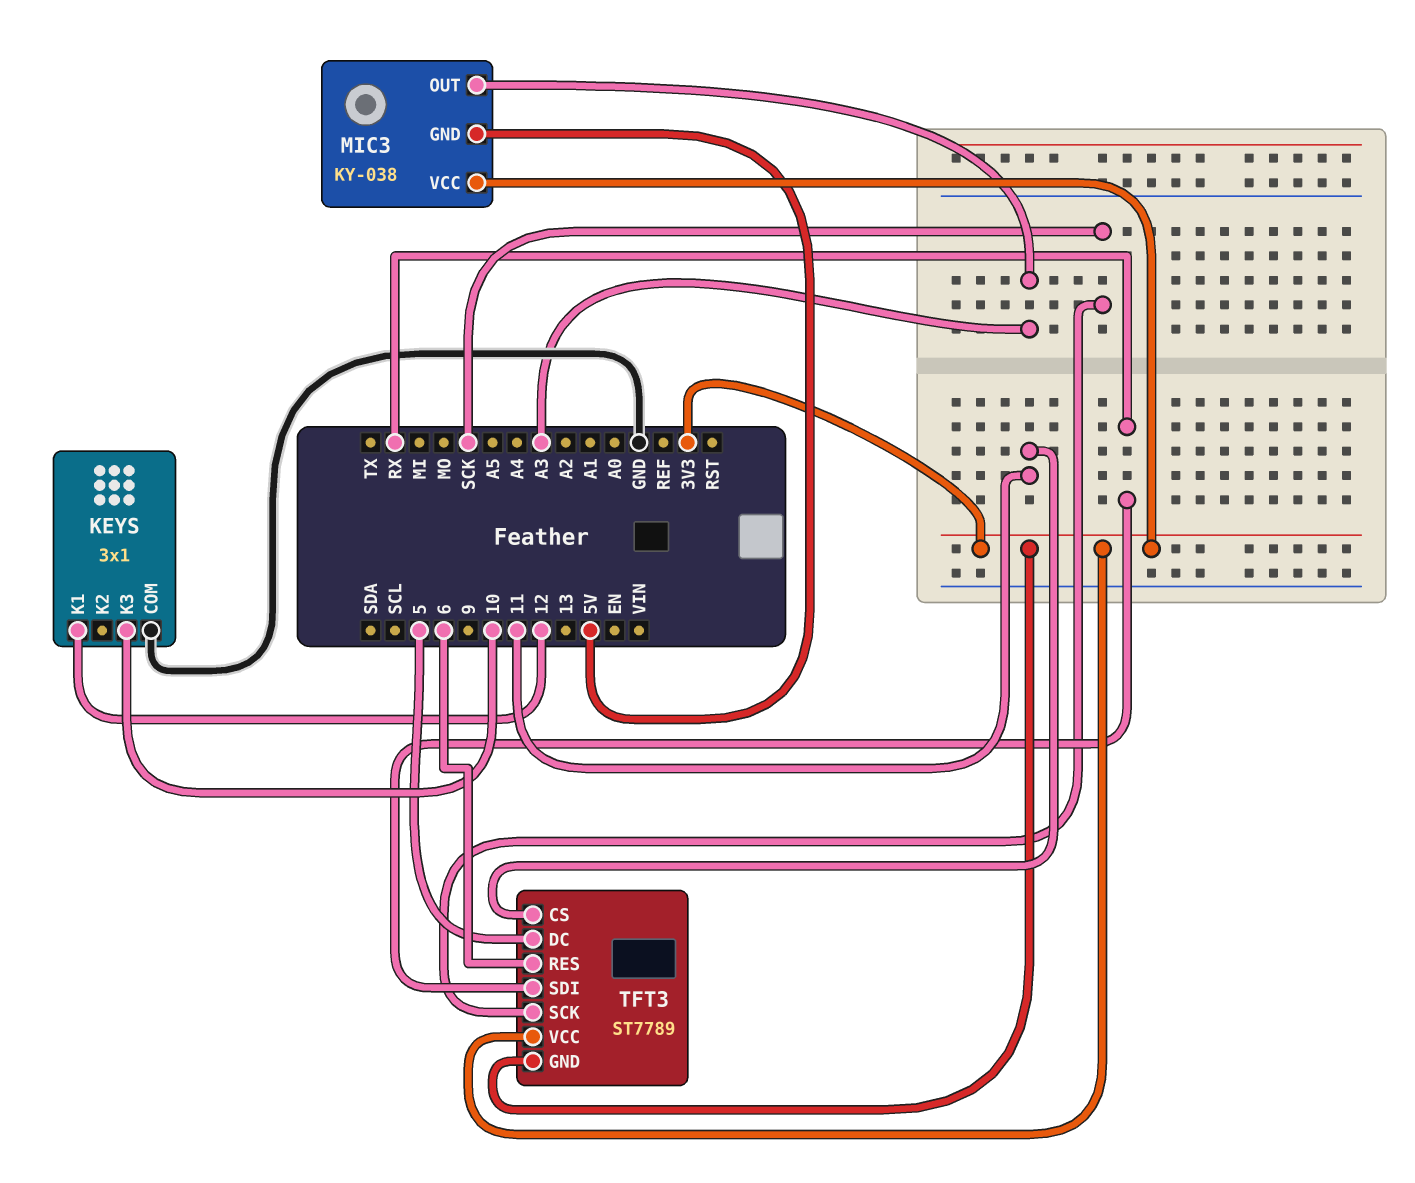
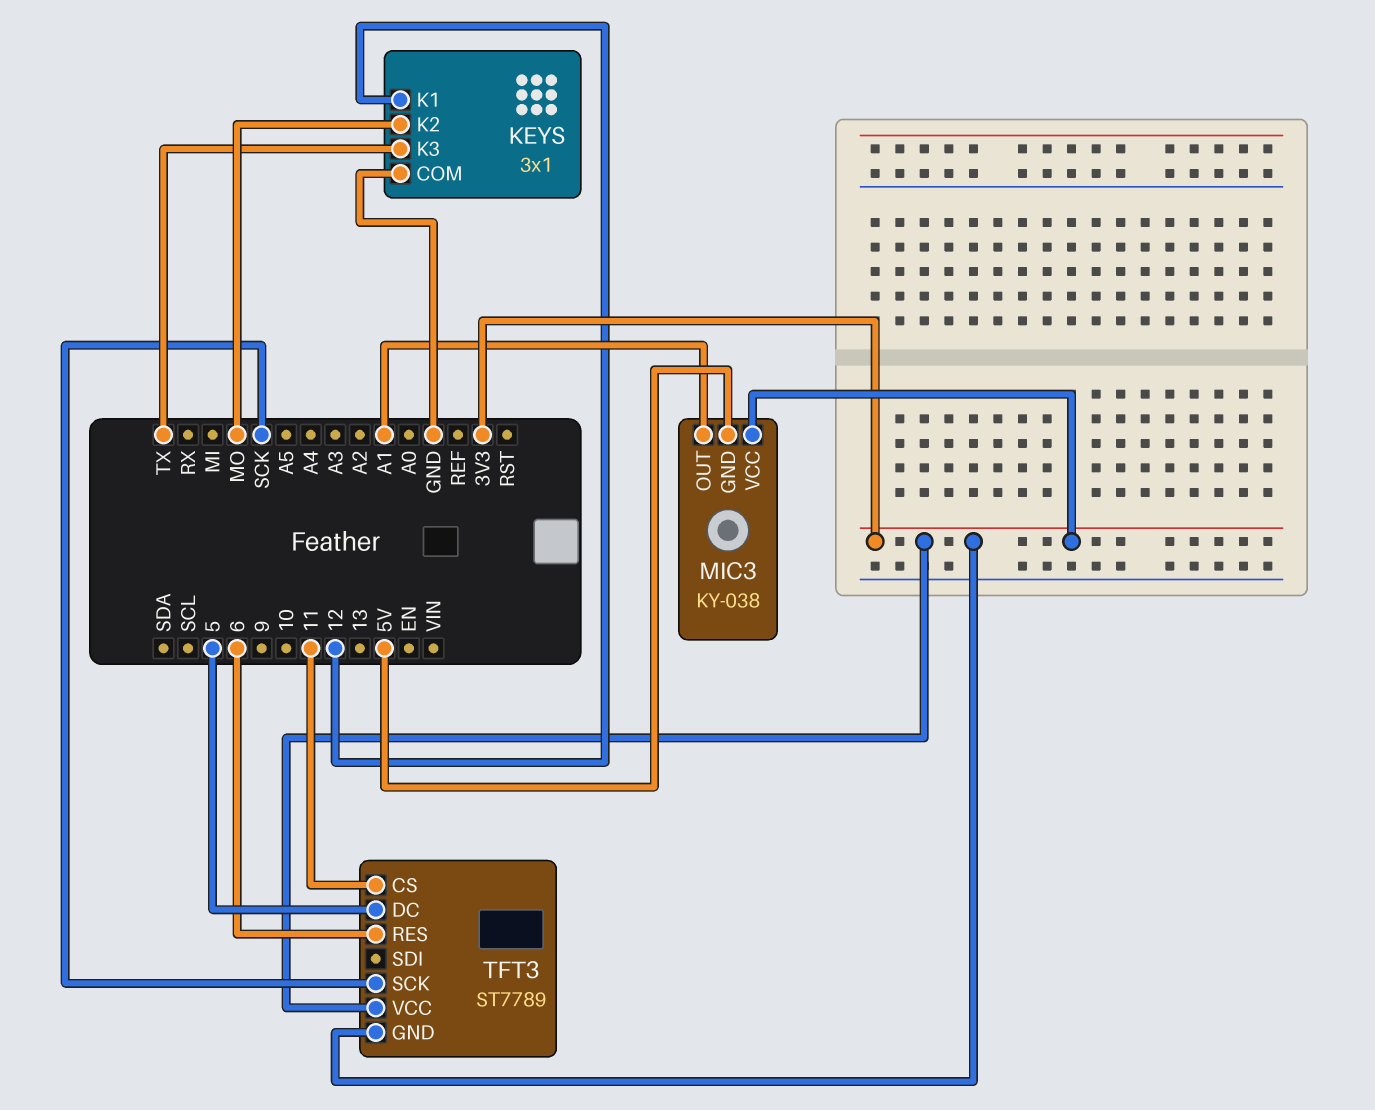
KEYS pin K2: none -> MO
KEYS pin K3: 10 -> TX
MIC3 pin OUT: A3 -> A1
TFT3 pin SDI: RX -> none

